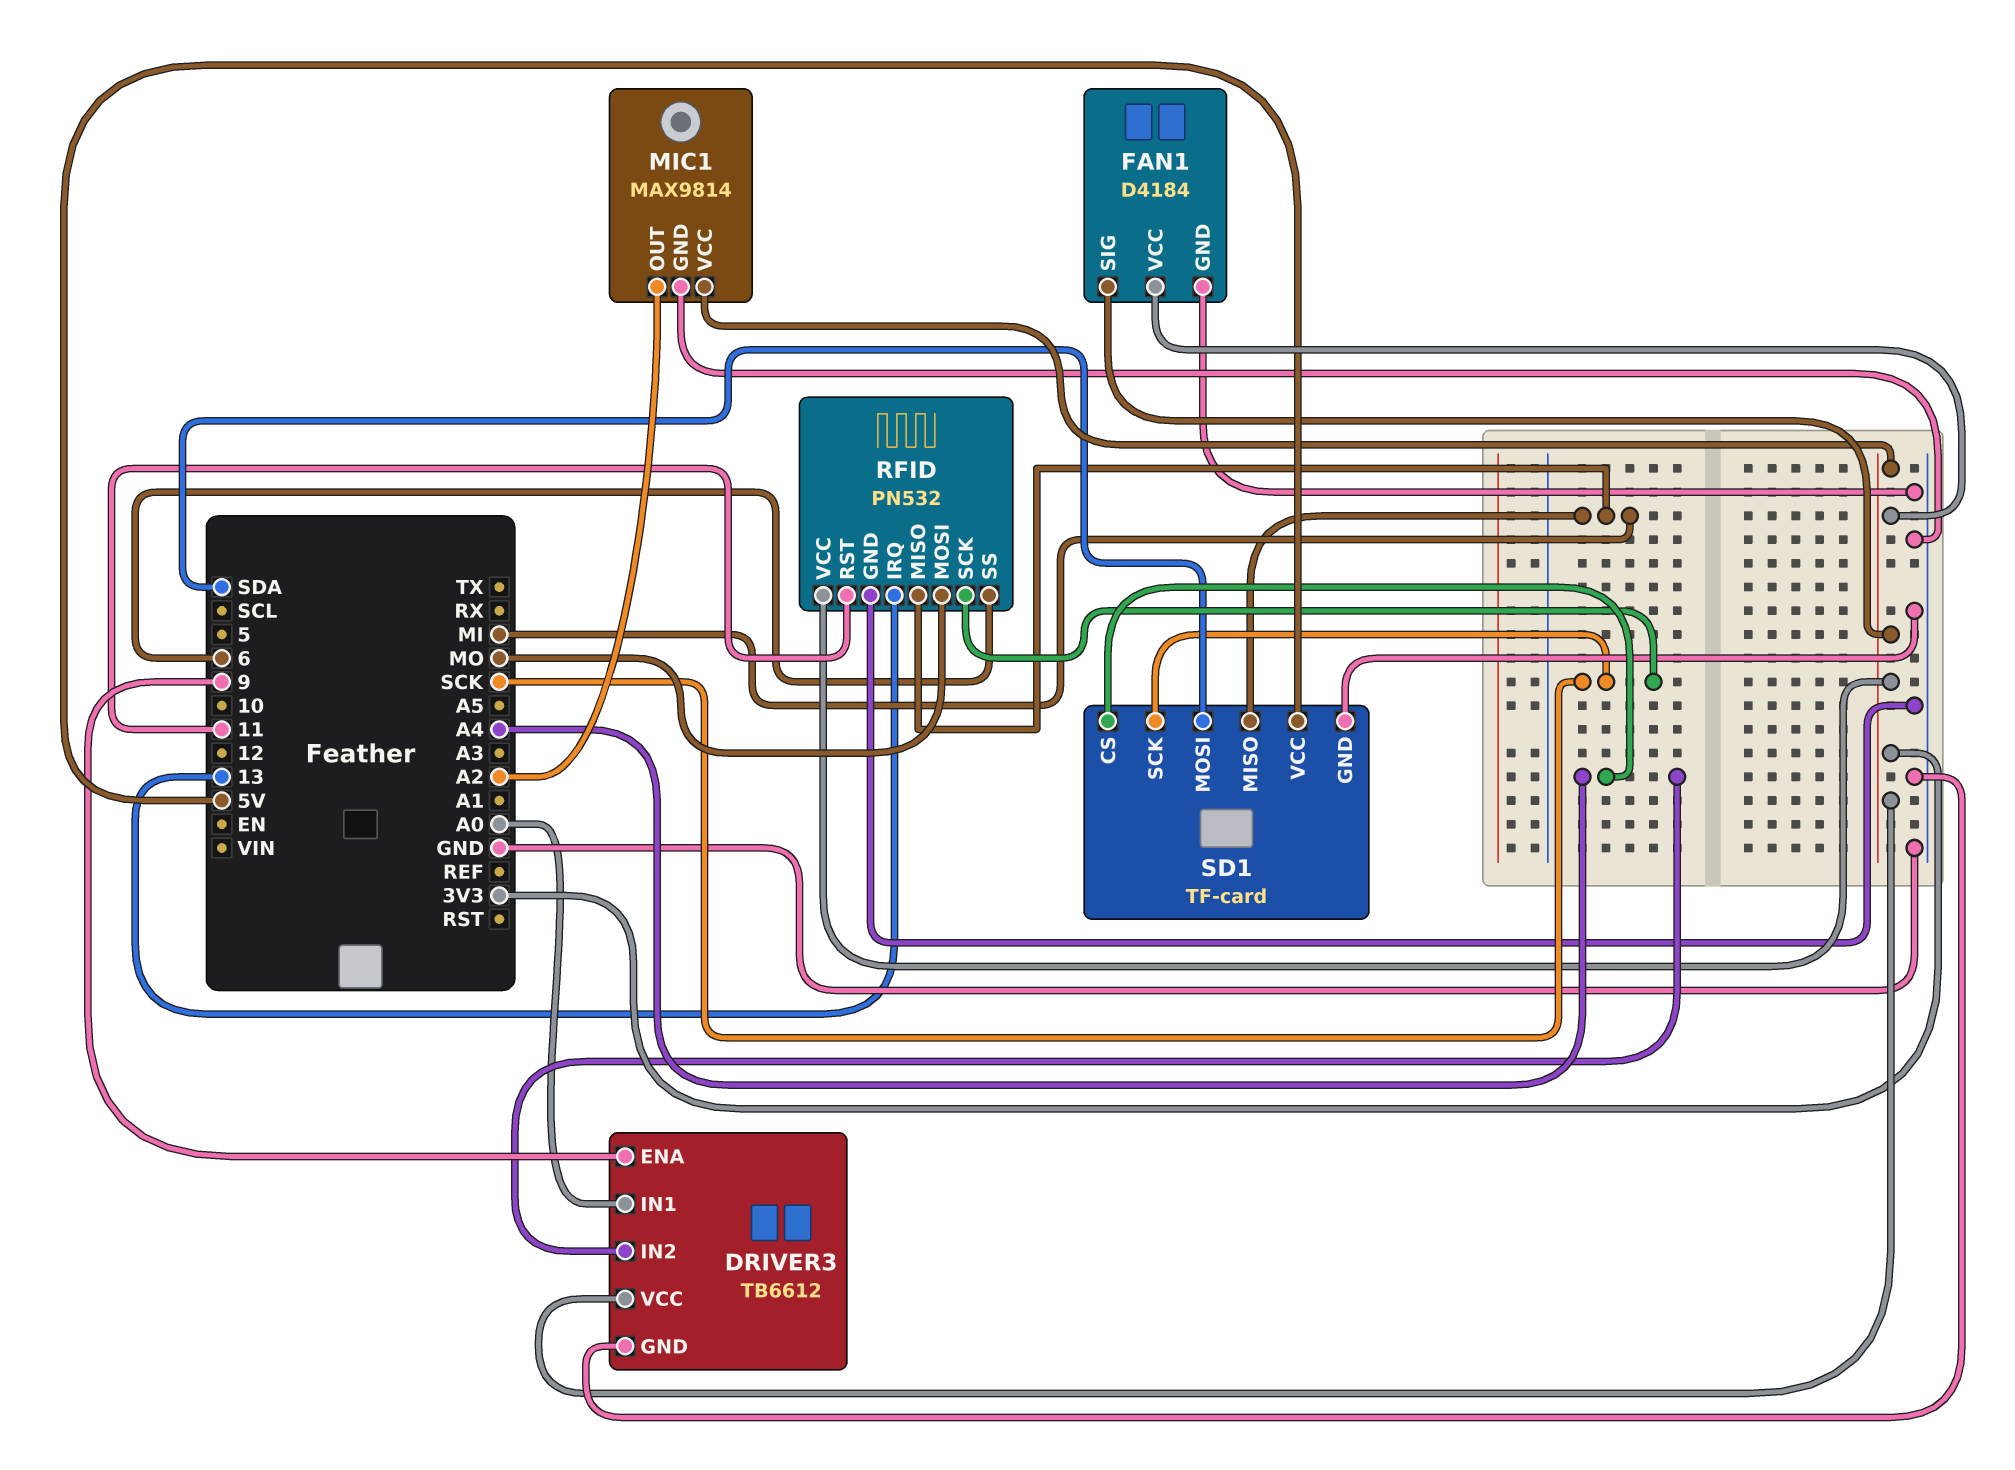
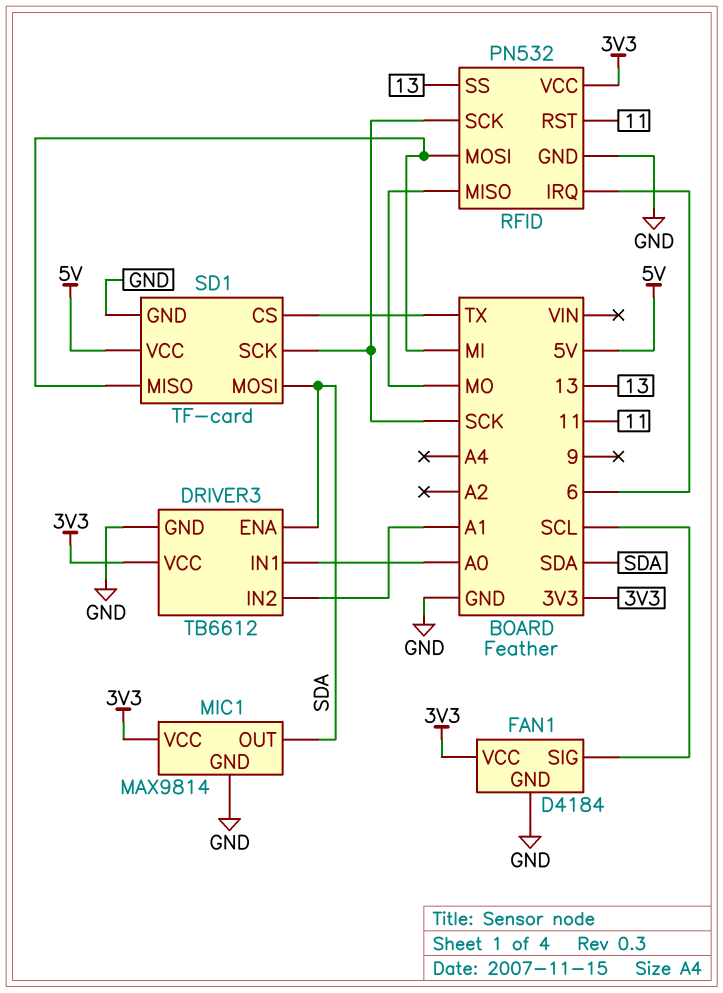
DRIVER3 pin ENA: 9 -> SDA
DRIVER3 pin IN2: A4 -> A1
FAN1 pin SIG: 3V3 -> SCL
MIC1 pin OUT: A2 -> SDA
RFID pin IRQ: 13 -> 6
RFID pin MISO: MI -> MO
RFID pin MOSI: MO -> MI
RFID pin SS: 6 -> 13
SD1 pin CS: A4 -> TX

